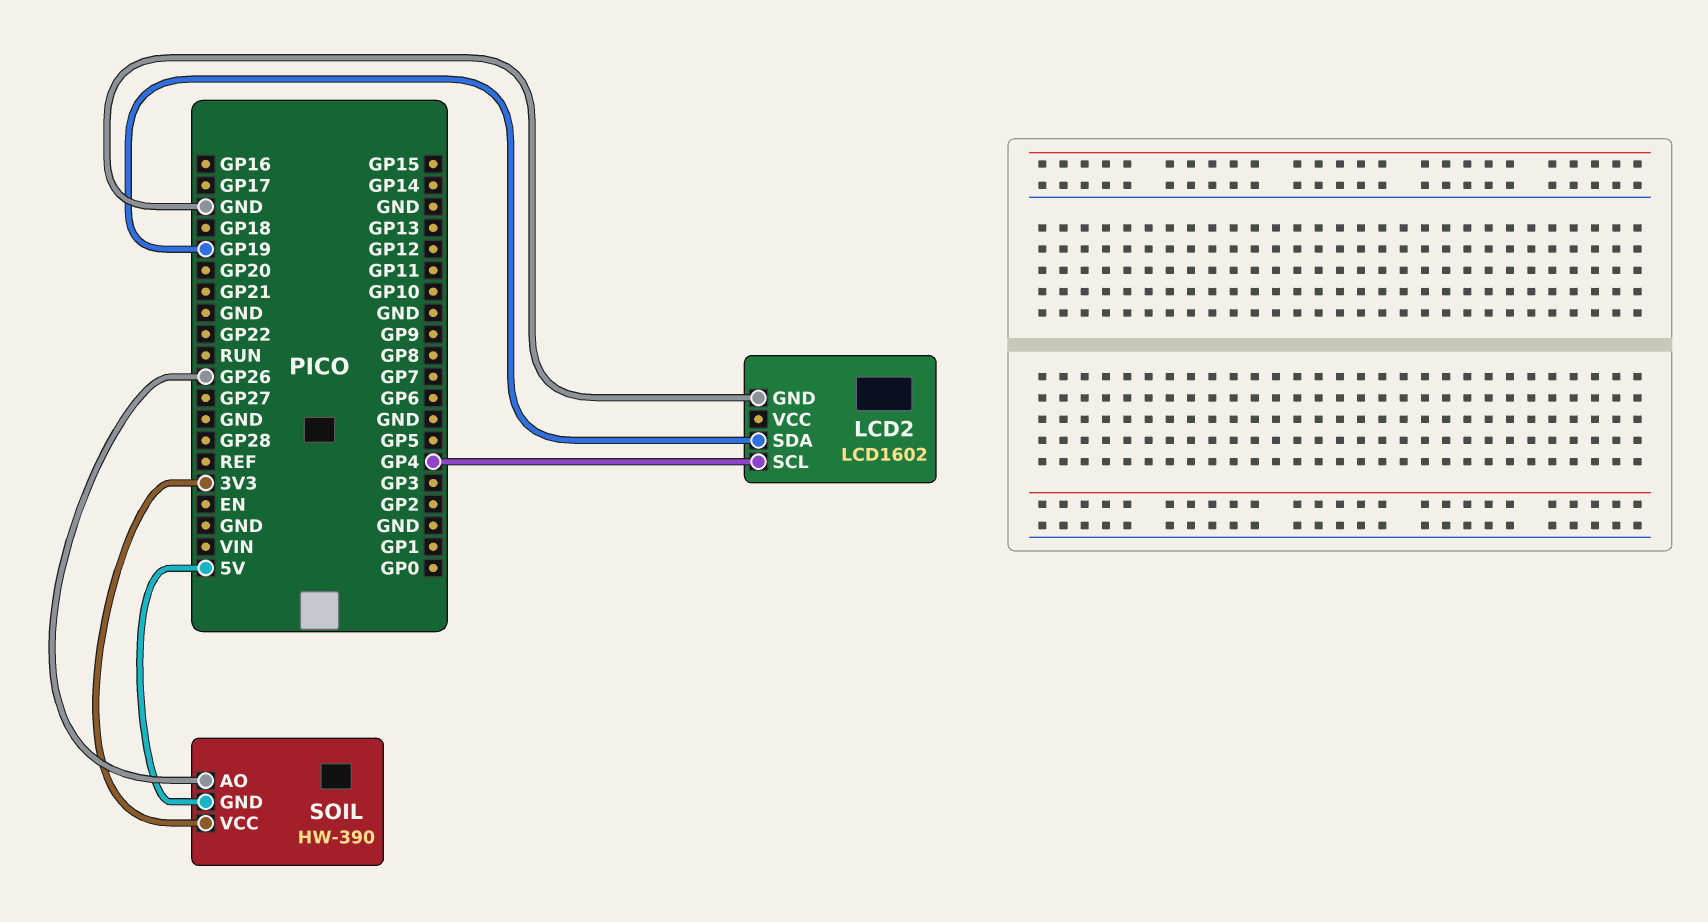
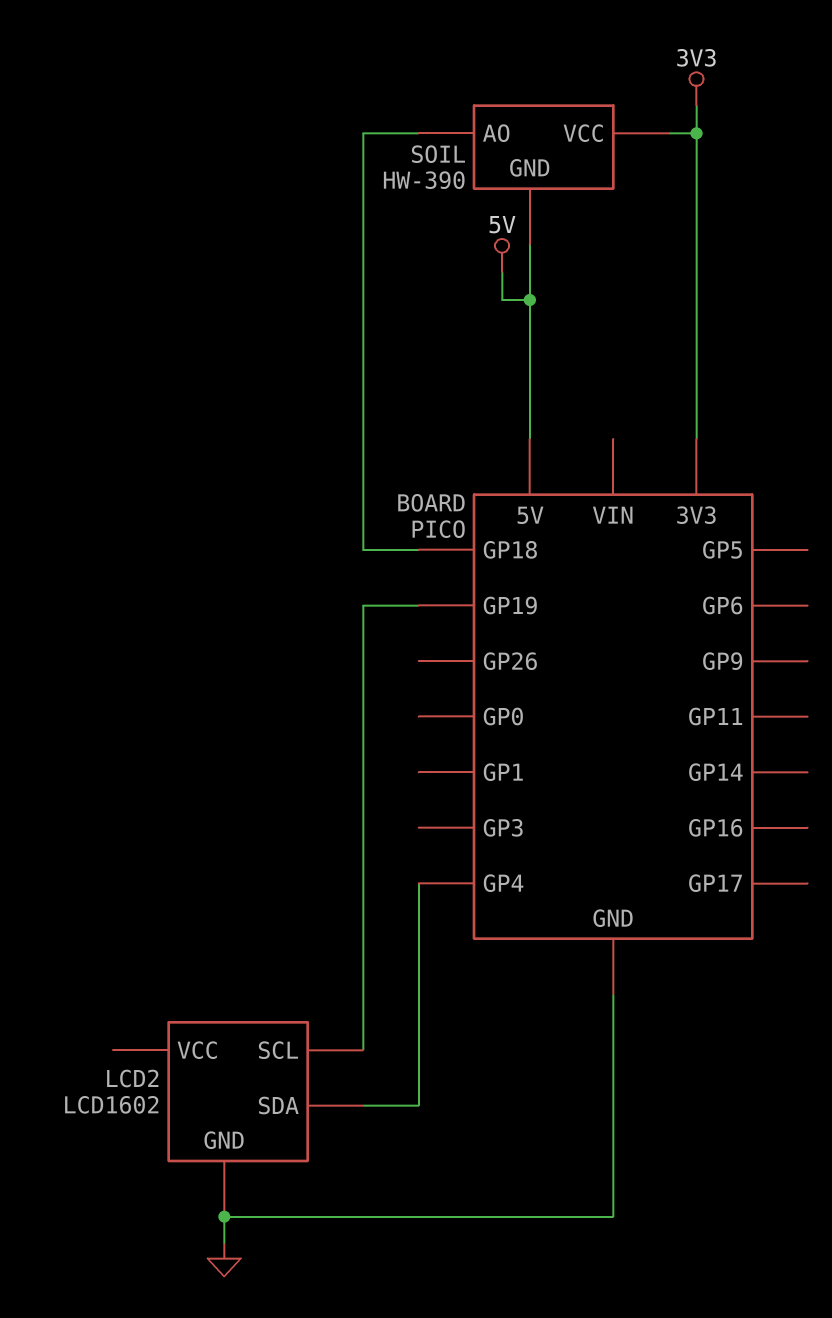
LCD2 pin SCL: GP4 -> GP19
LCD2 pin SDA: GP19 -> GP4
SOIL pin AO: GP26 -> GP18

